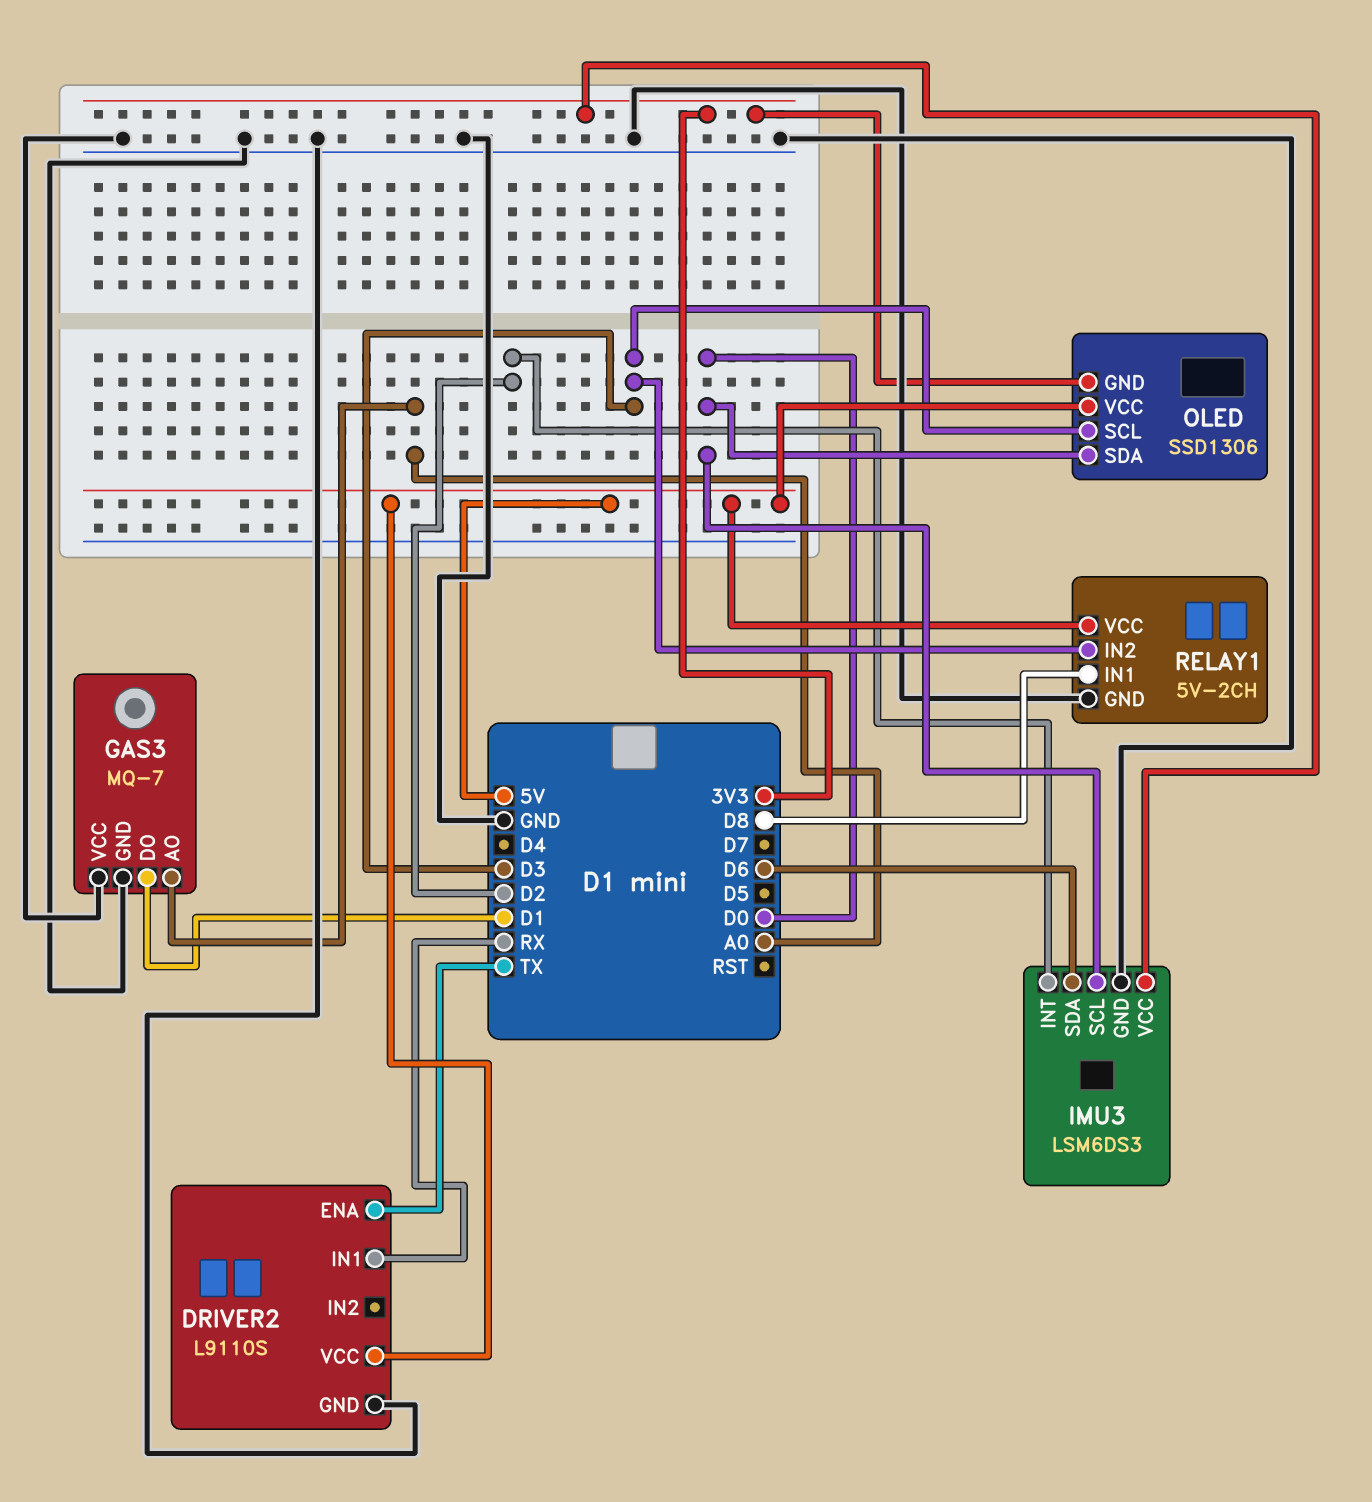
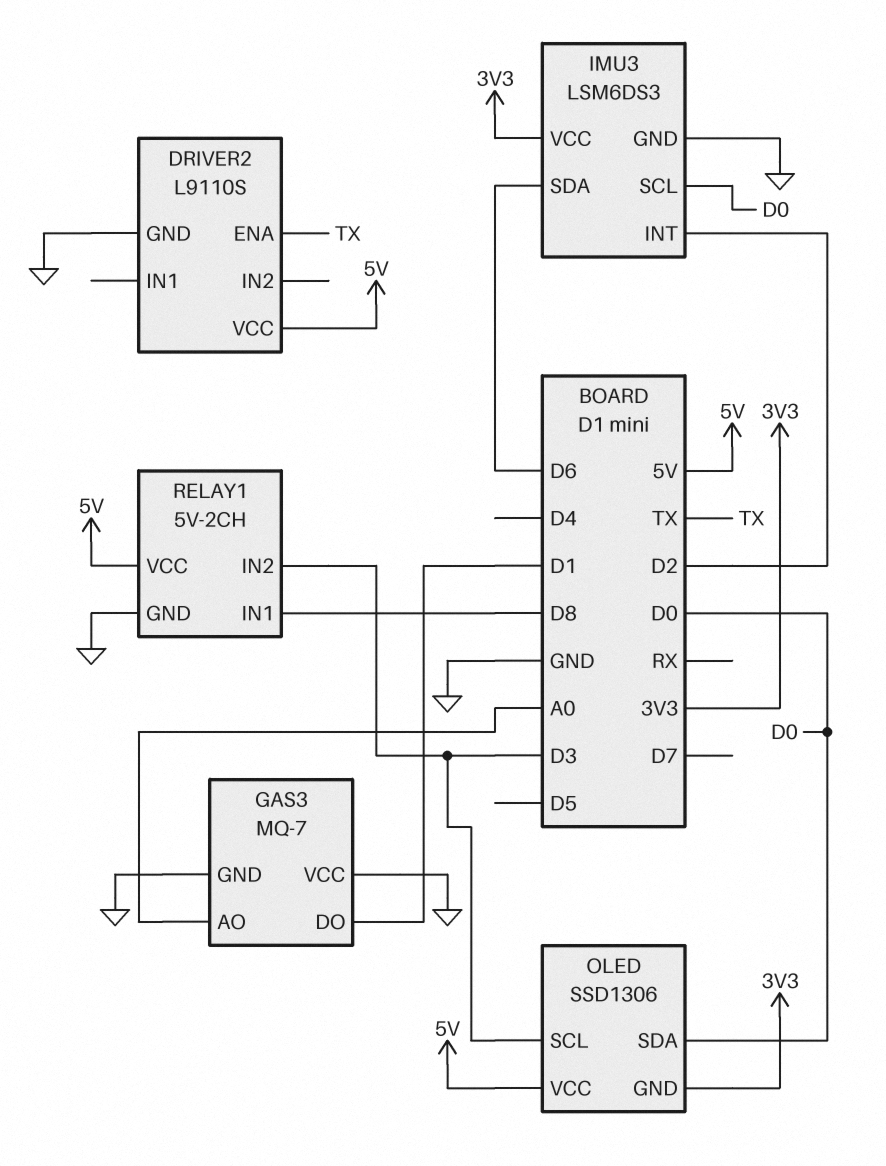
DRIVER2 pin IN1: RX -> none

